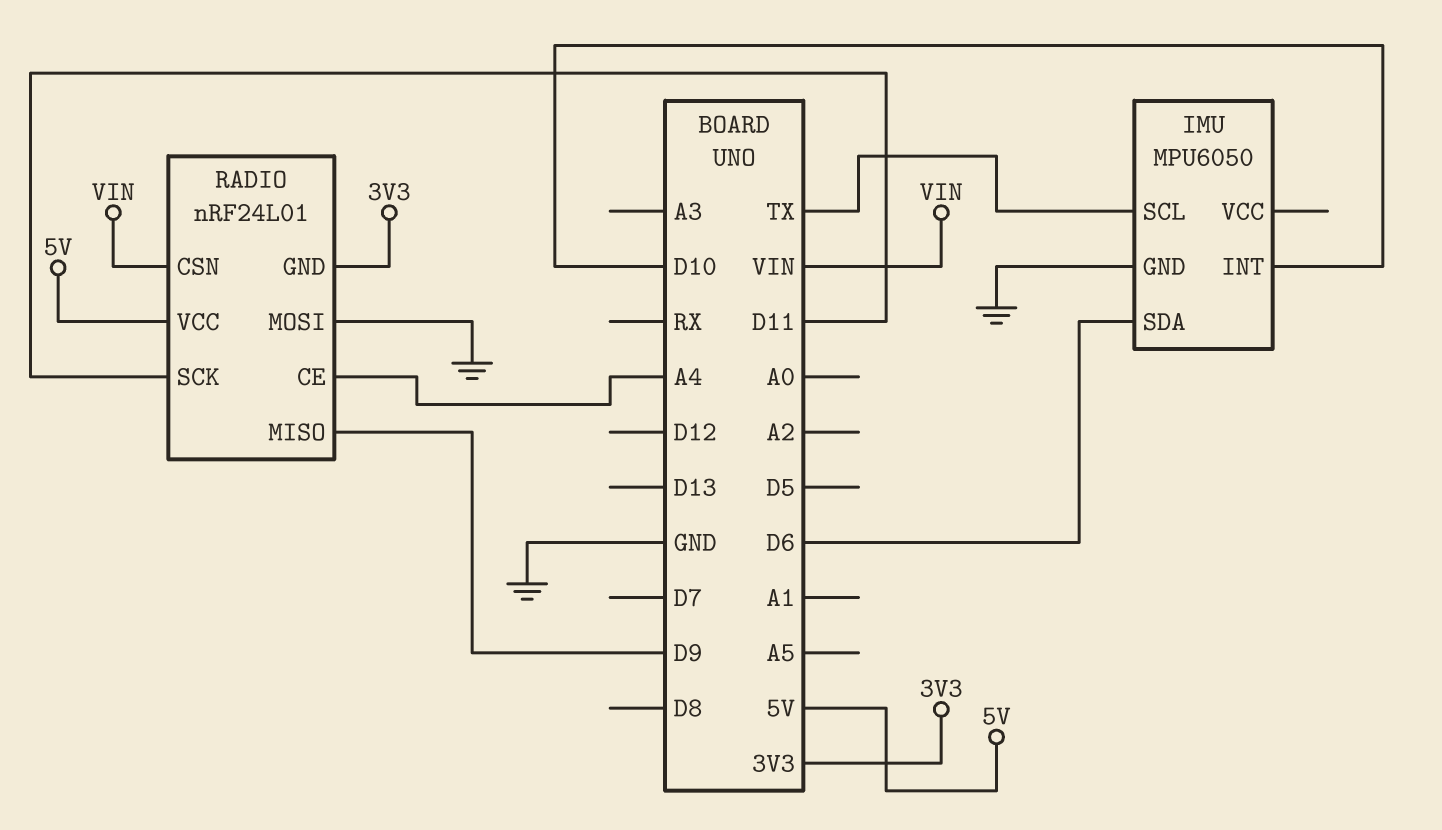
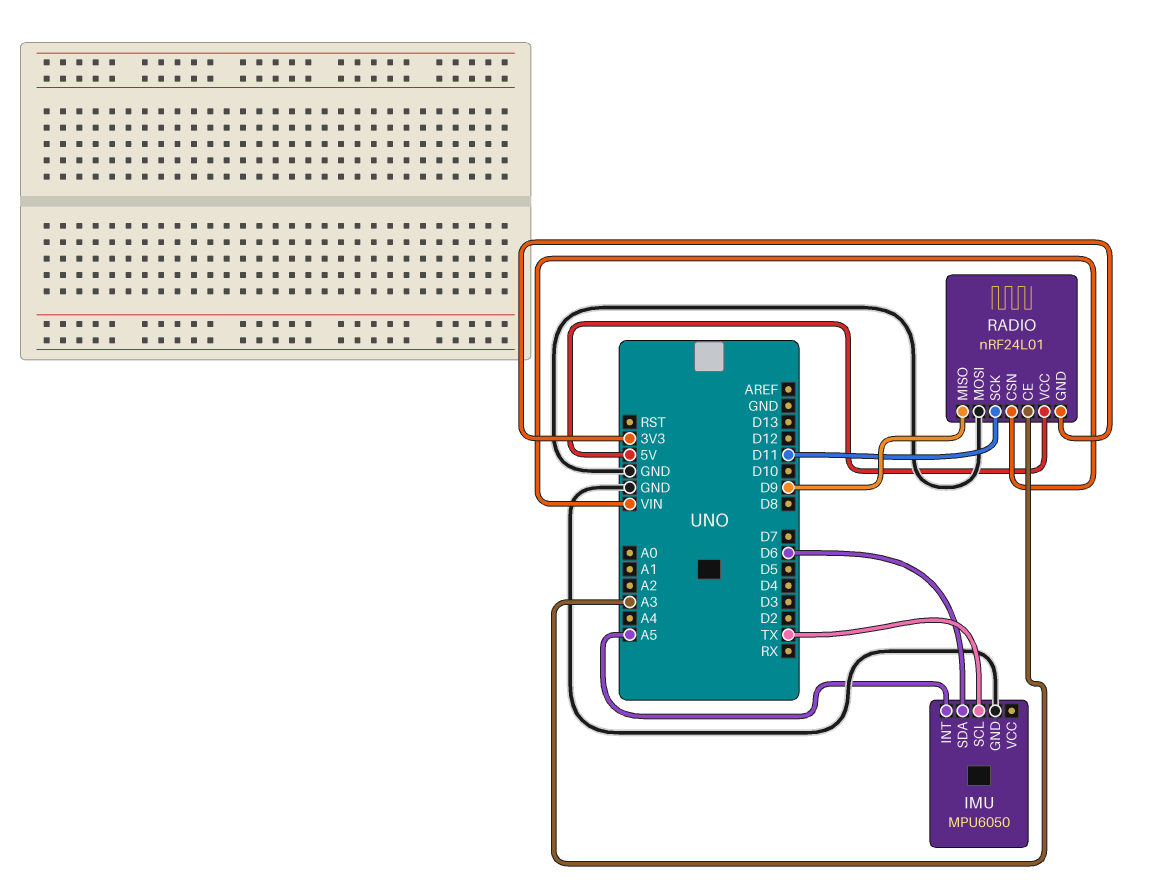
IMU pin INT: D10 -> A5
RADIO pin CE: A4 -> A3

